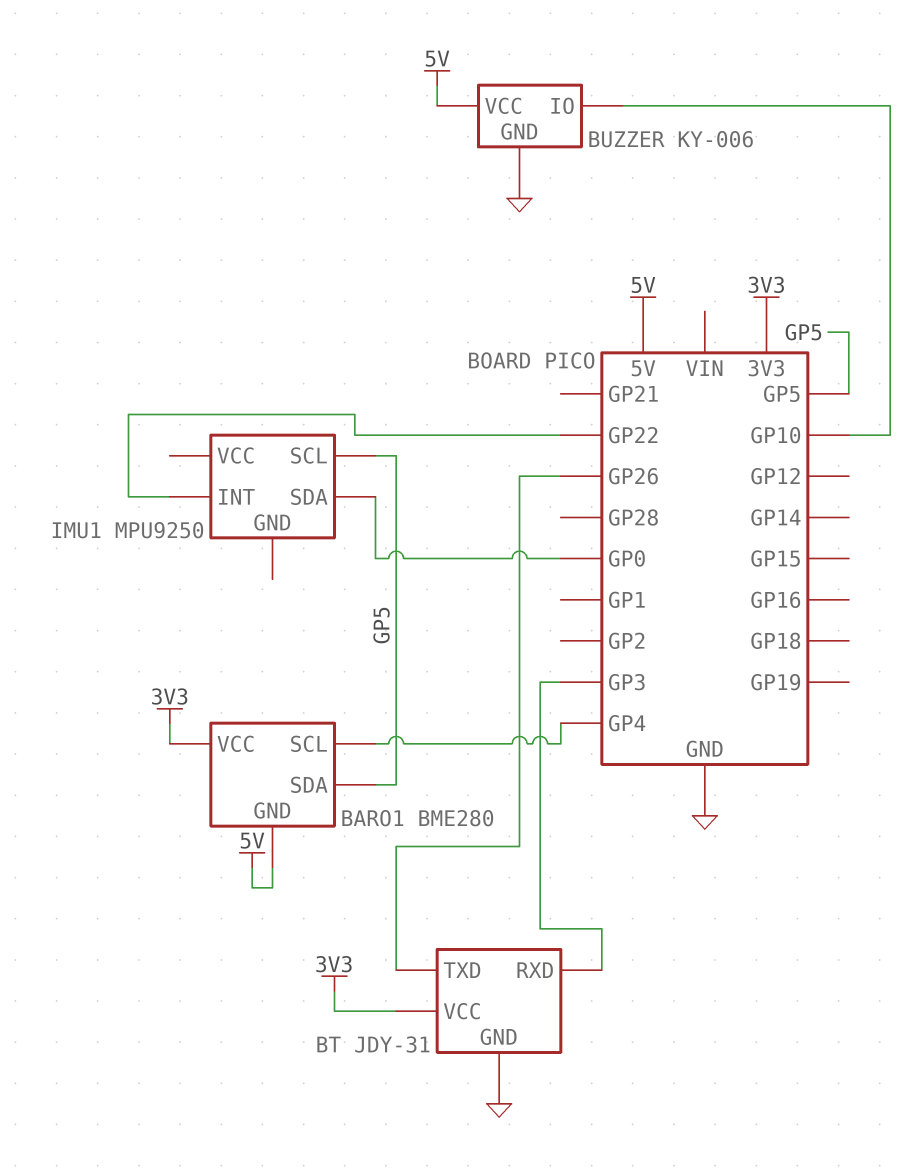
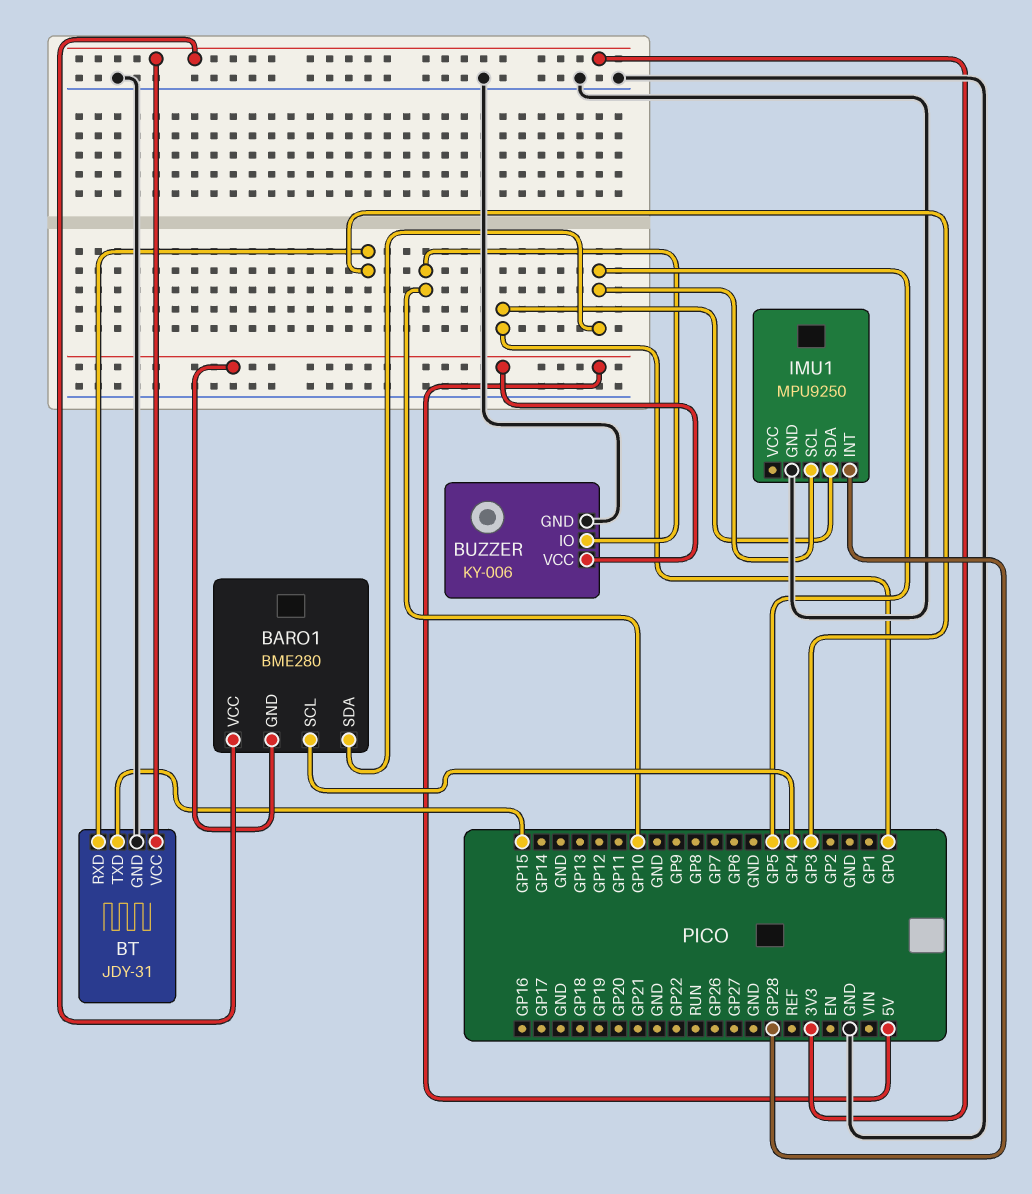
BT pin TXD: GP26 -> GP15
IMU1 pin GND: none -> GND
IMU1 pin INT: GP22 -> GP28

